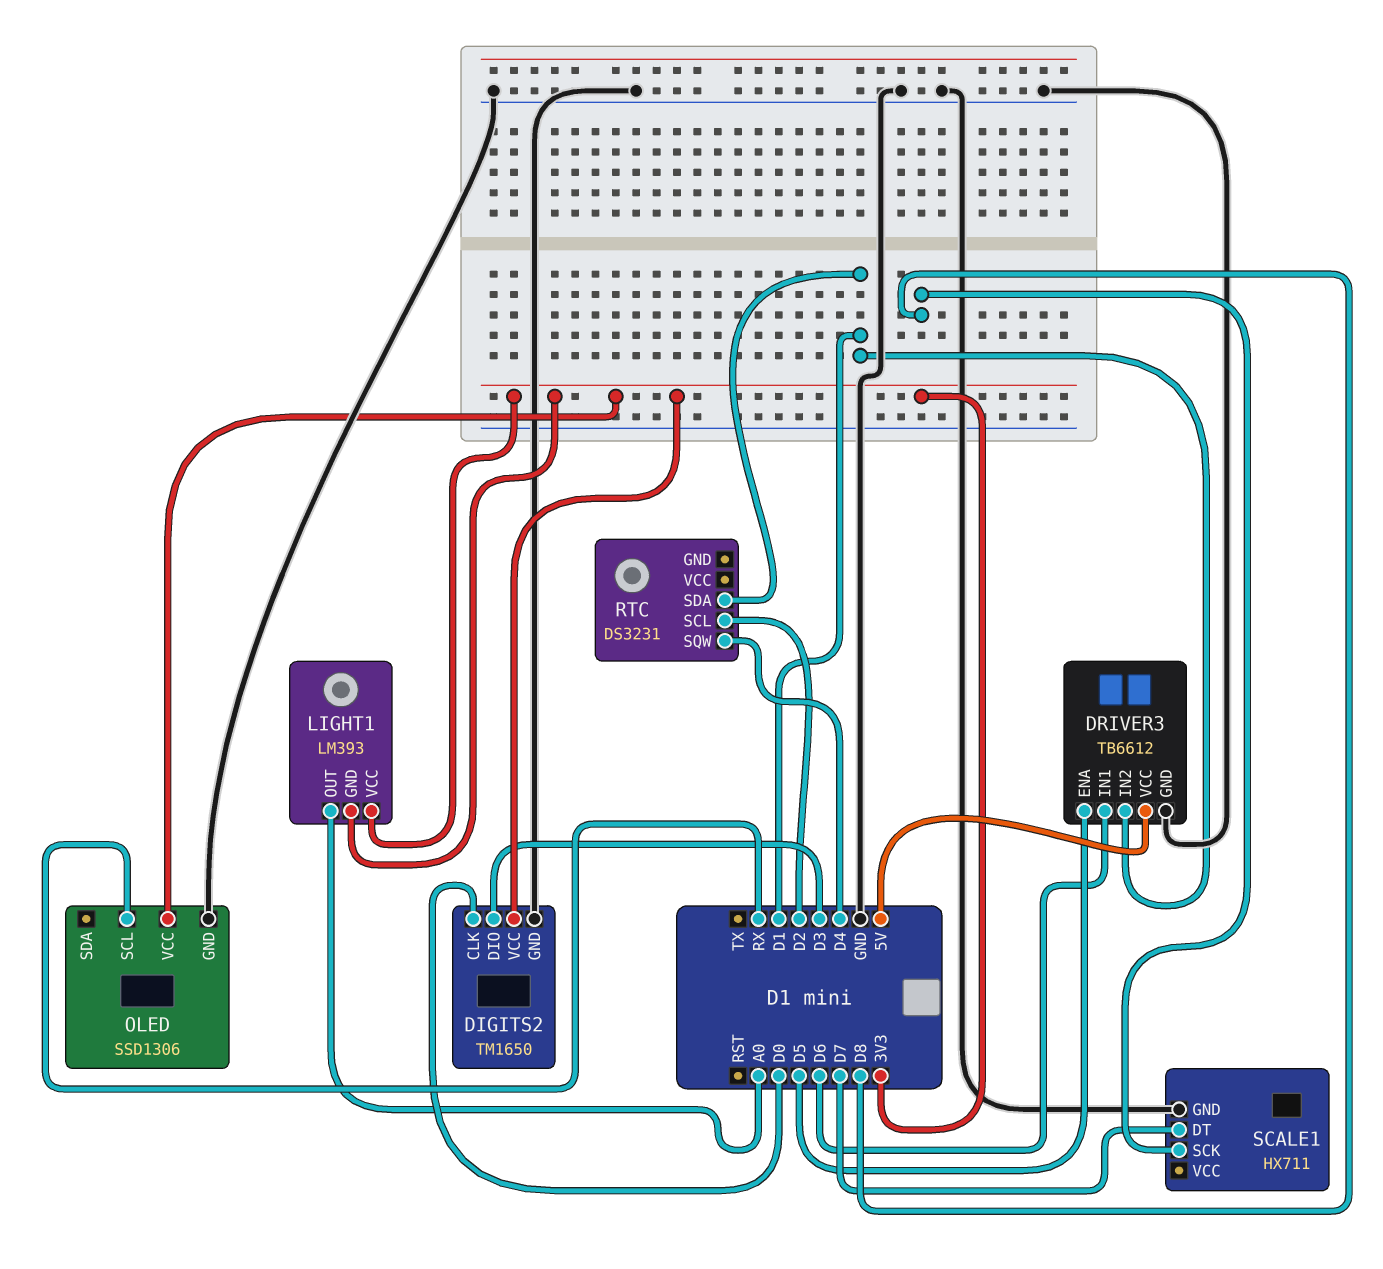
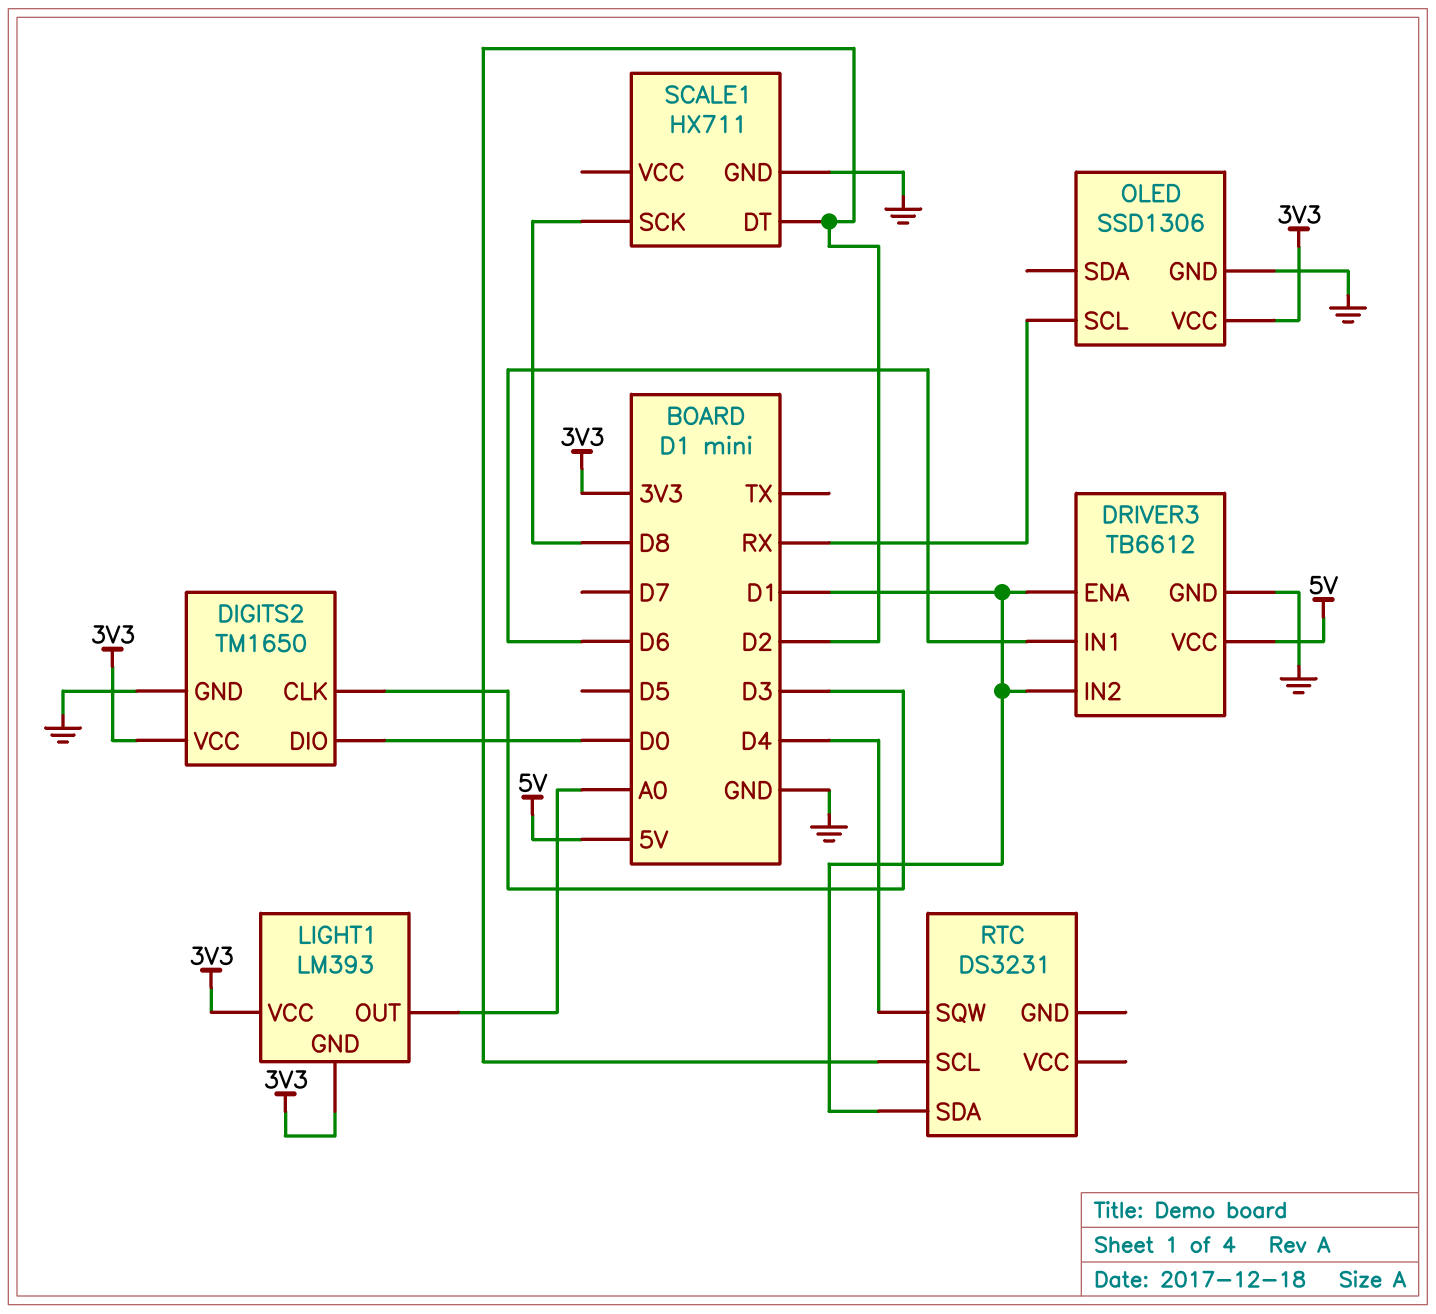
DIGITS2 pin CLK: D0 -> D3
DIGITS2 pin DIO: D3 -> D0
DRIVER3 pin ENA: D5 -> D1
SCALE1 pin DT: D7 -> D2

